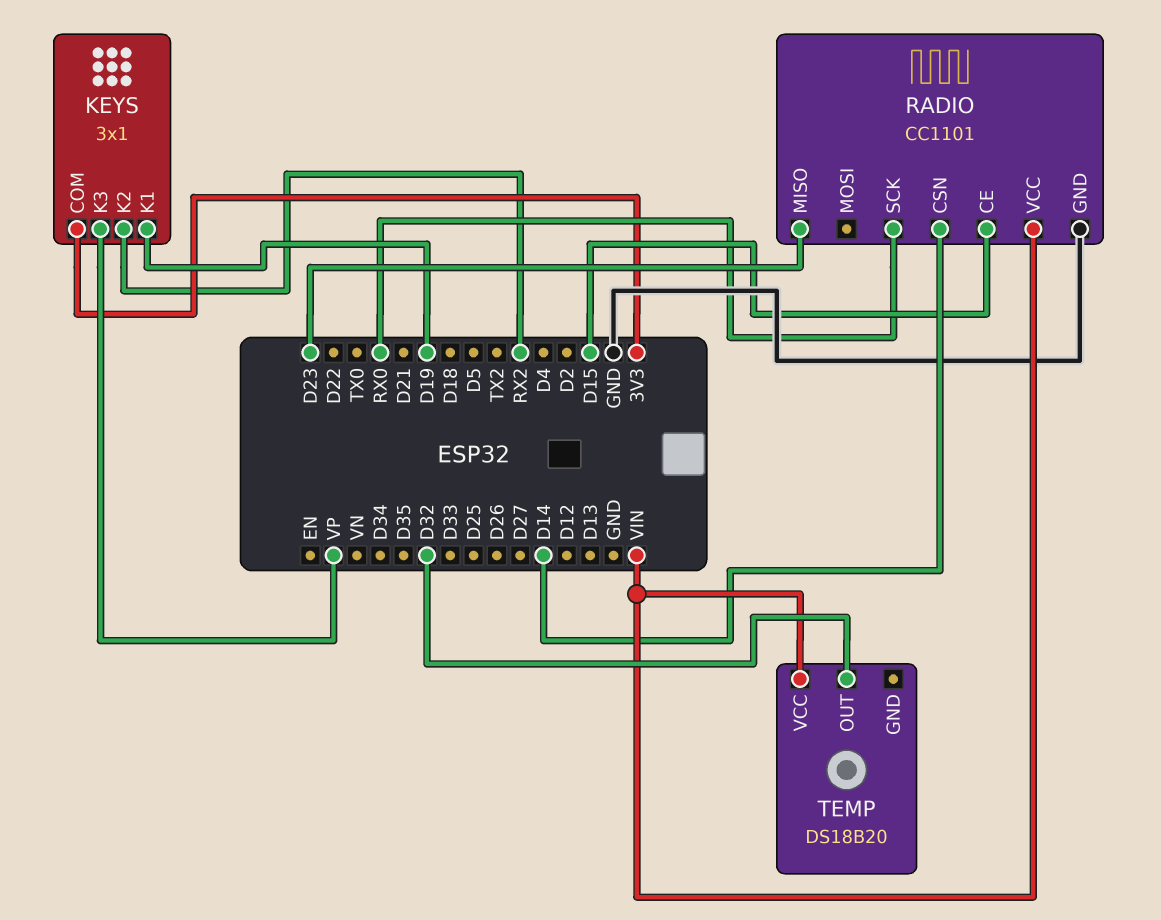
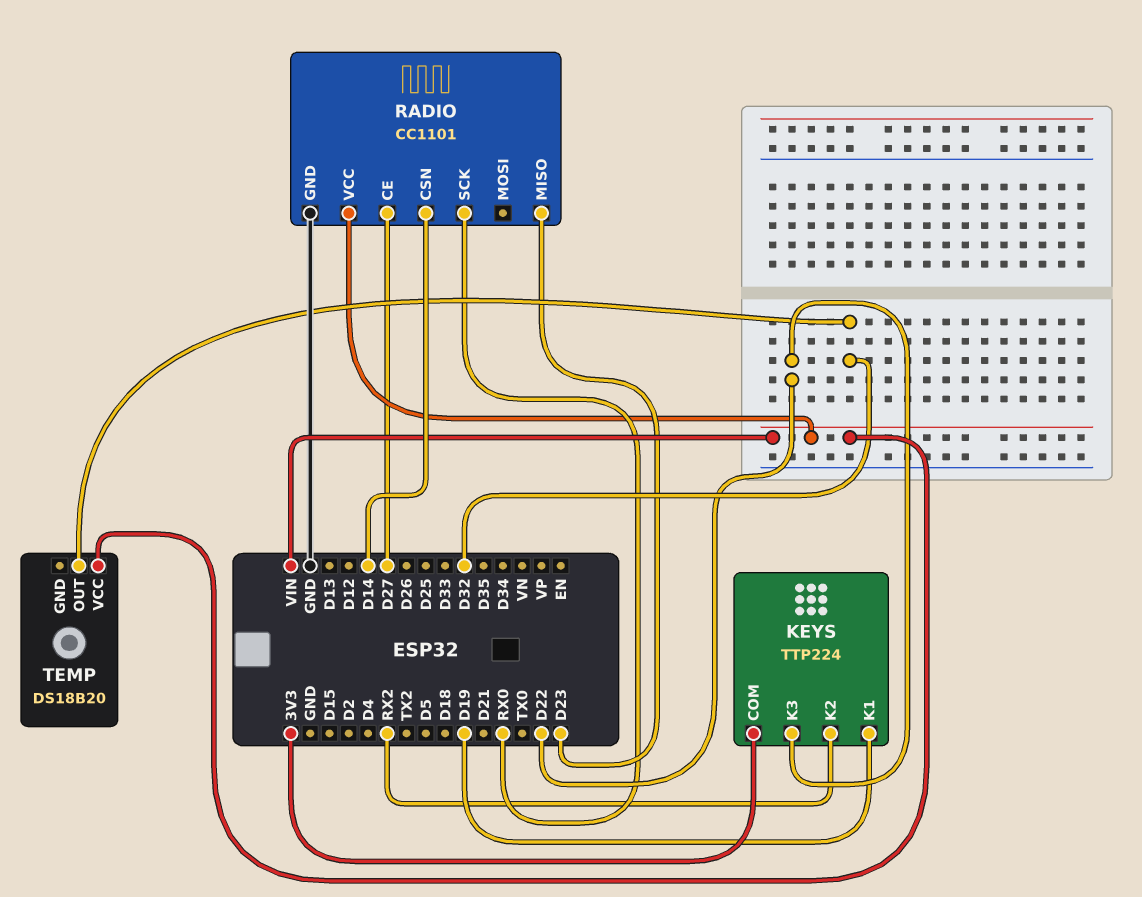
KEYS: 3x1 -> TTP224
KEYS pin K3: VP -> D22
RADIO pin CE: D15 -> D27

